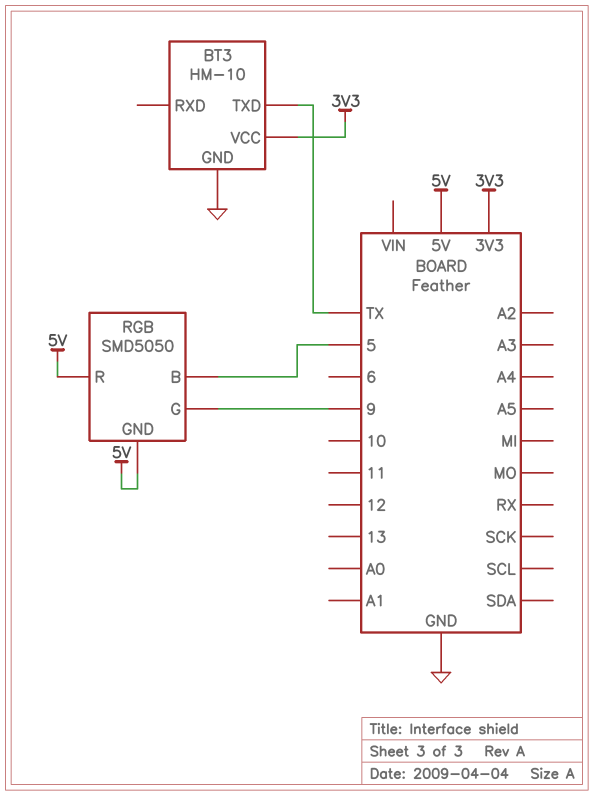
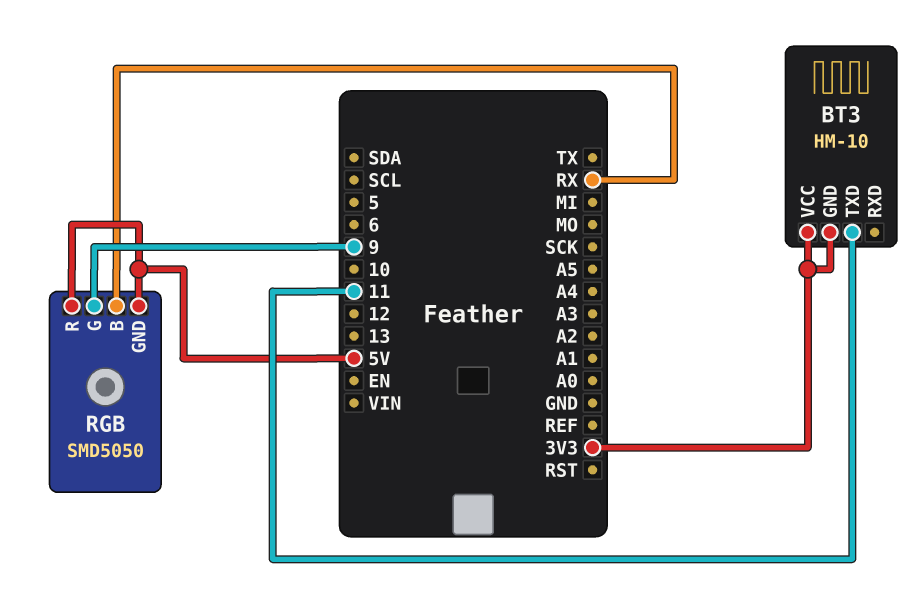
BT3 pin GND: GND -> 3V3
BT3 pin TXD: TX -> 11
RGB pin B: 5 -> RX

